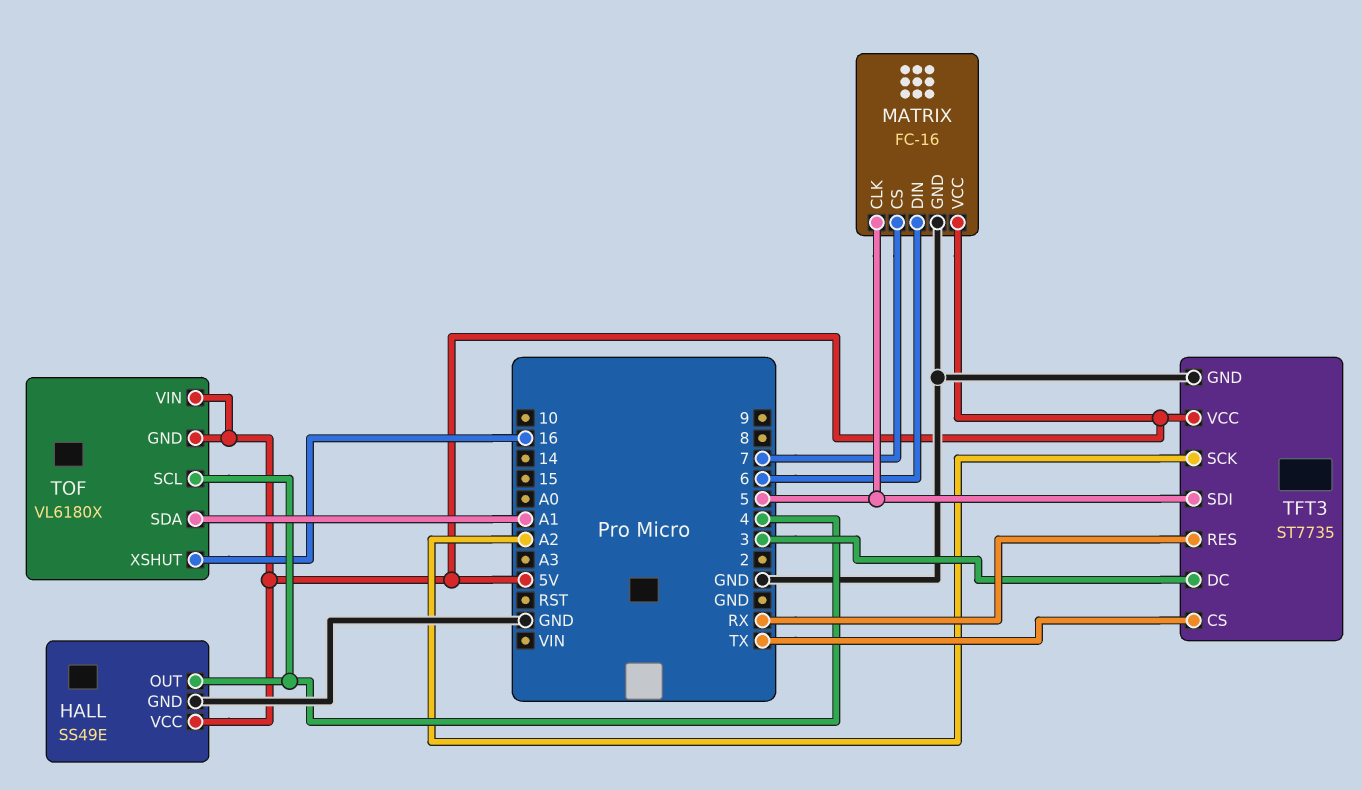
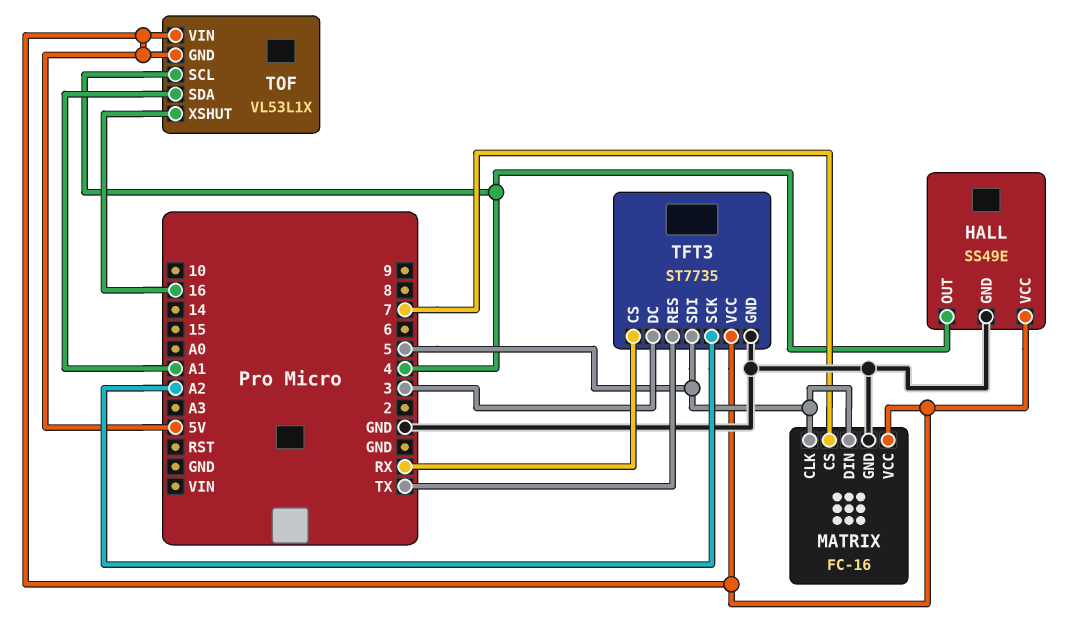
MATRIX pin DIN: 6 -> 5
TFT3 pin CS: TX -> RX
TFT3 pin RES: RX -> TX
TOF: VL6180X -> VL53L1X

